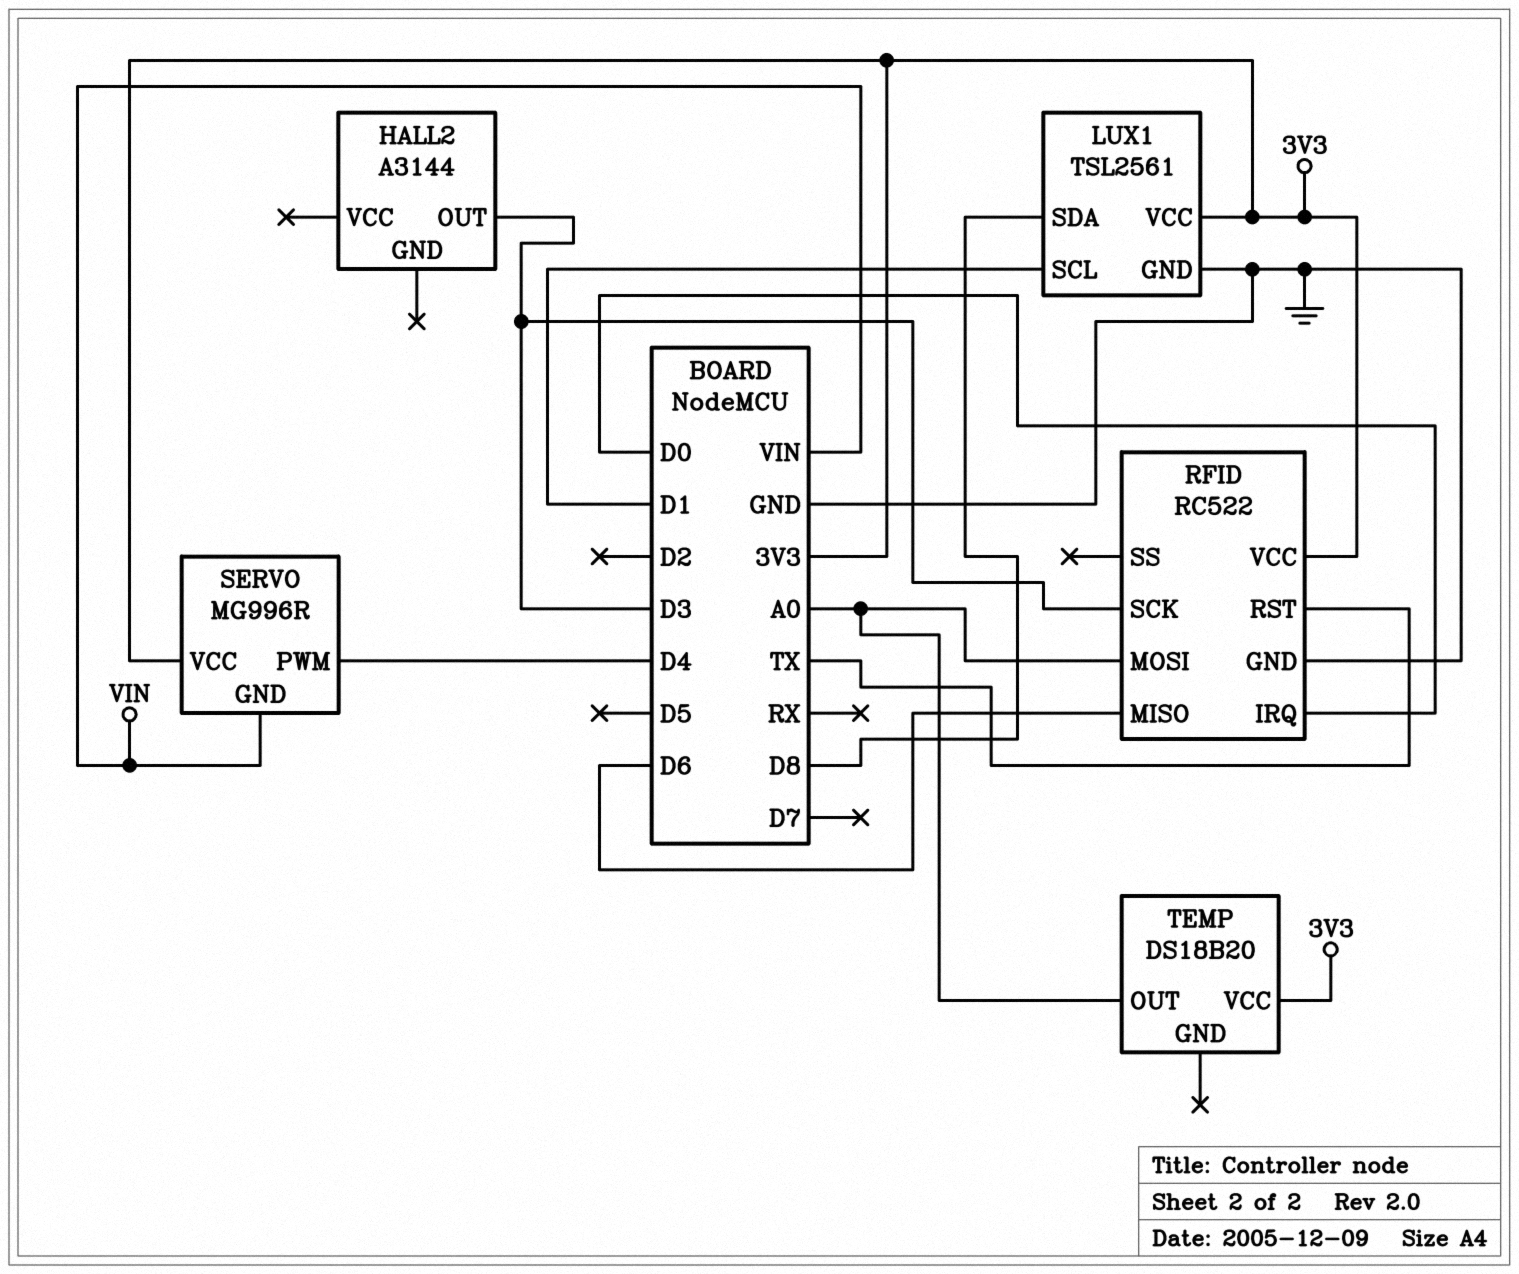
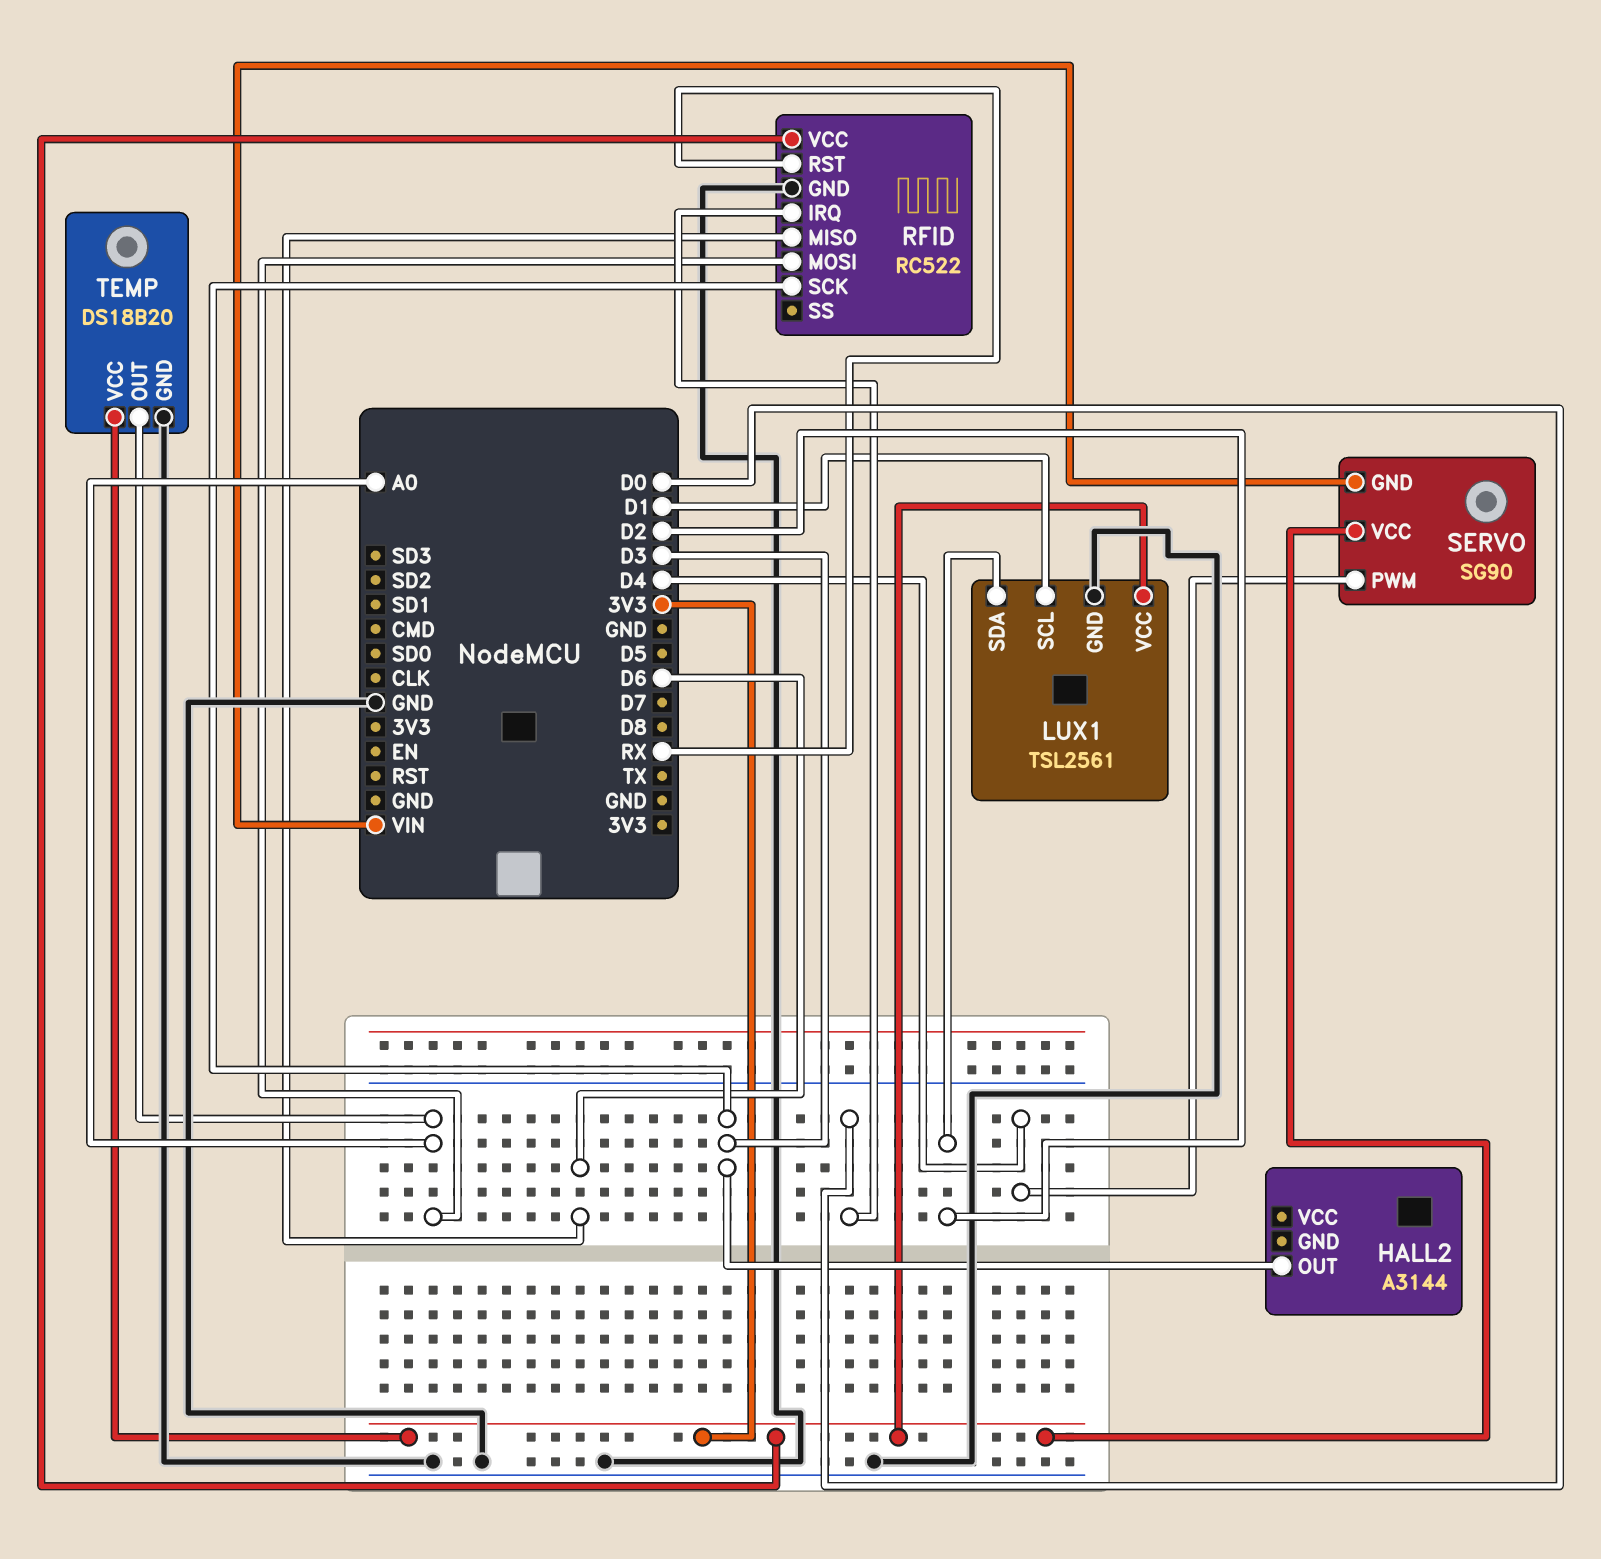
LUX1 pin SDA: D8 -> D2
RFID pin RST: TX -> RX
SERVO: MG996R -> SG90
TEMP pin GND: none -> GND

